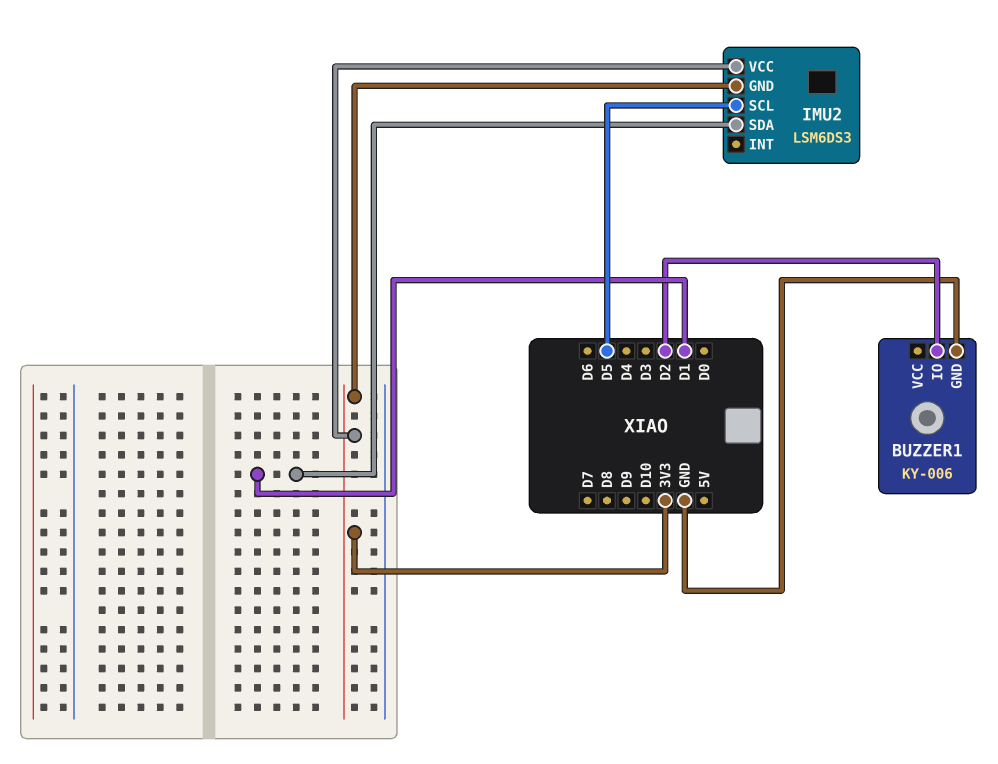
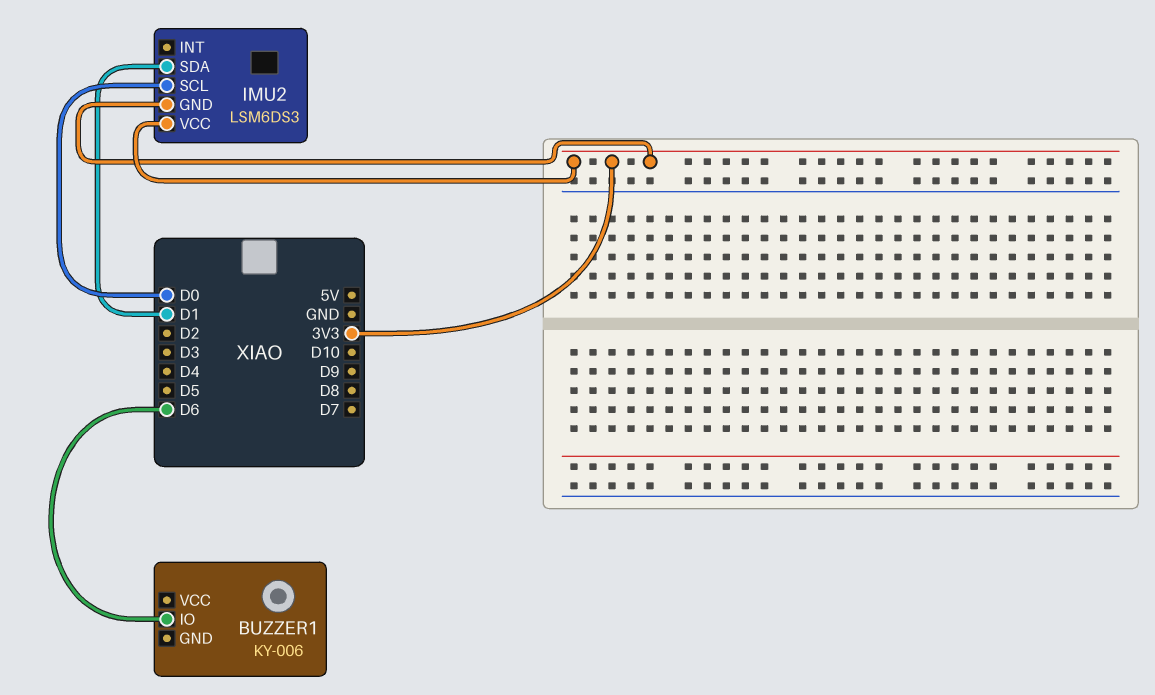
BUZZER1 pin GND: GND -> none
BUZZER1 pin IO: D2 -> D6
IMU2 pin SCL: D5 -> D0

